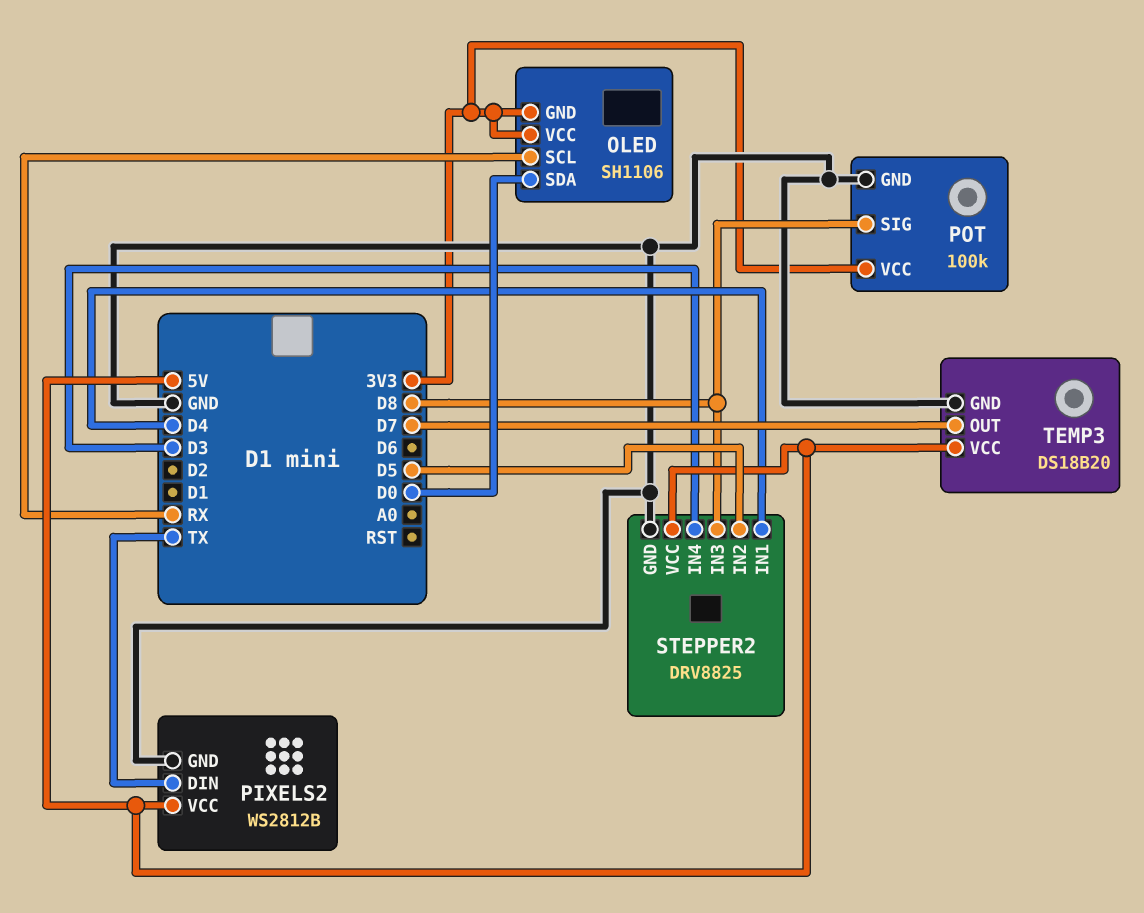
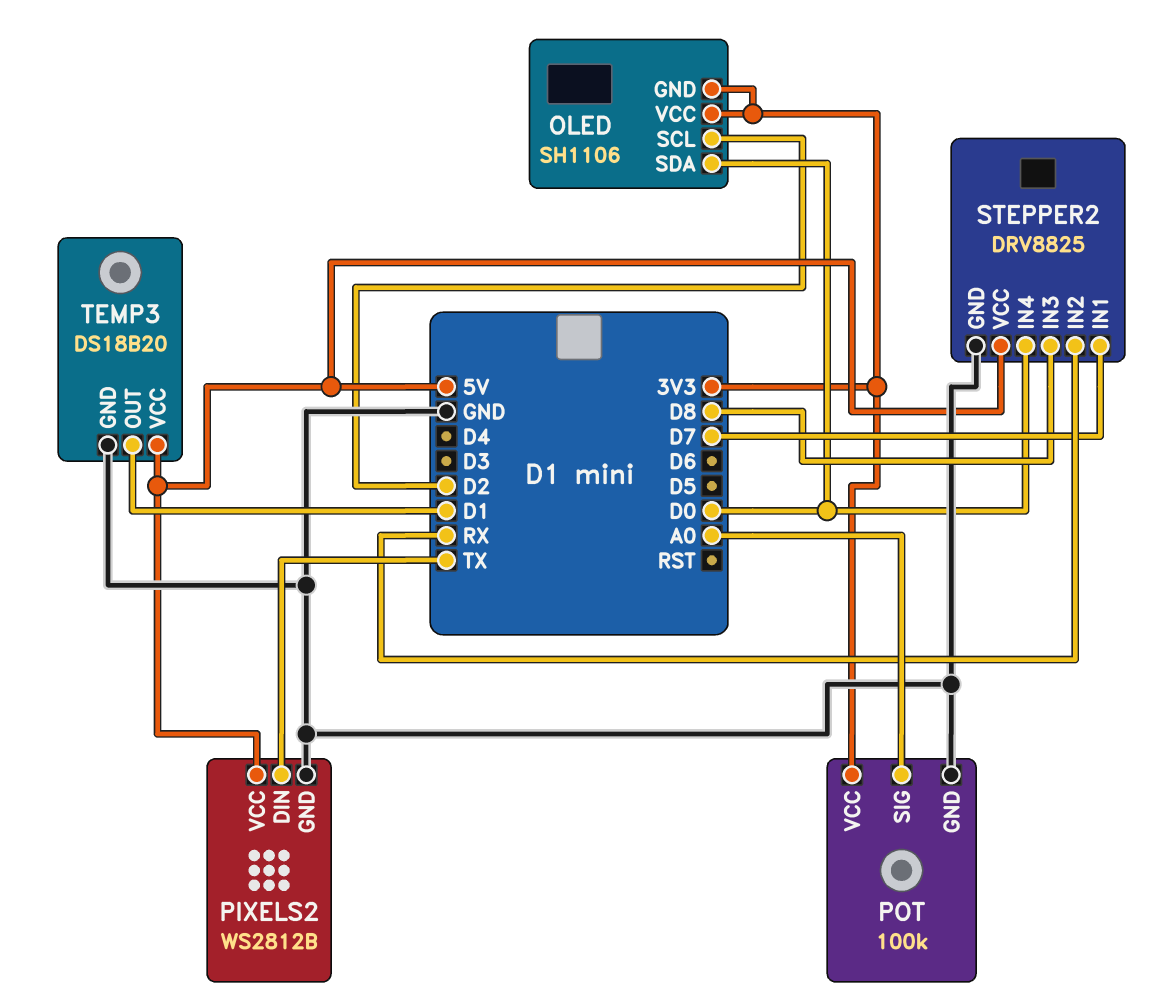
OLED pin SCL: RX -> D2
POT pin SIG: D8 -> A0
STEPPER2 pin IN1: D4 -> D7
STEPPER2 pin IN2: D5 -> RX
STEPPER2 pin IN4: D3 -> D0
TEMP3 pin OUT: D7 -> D1

